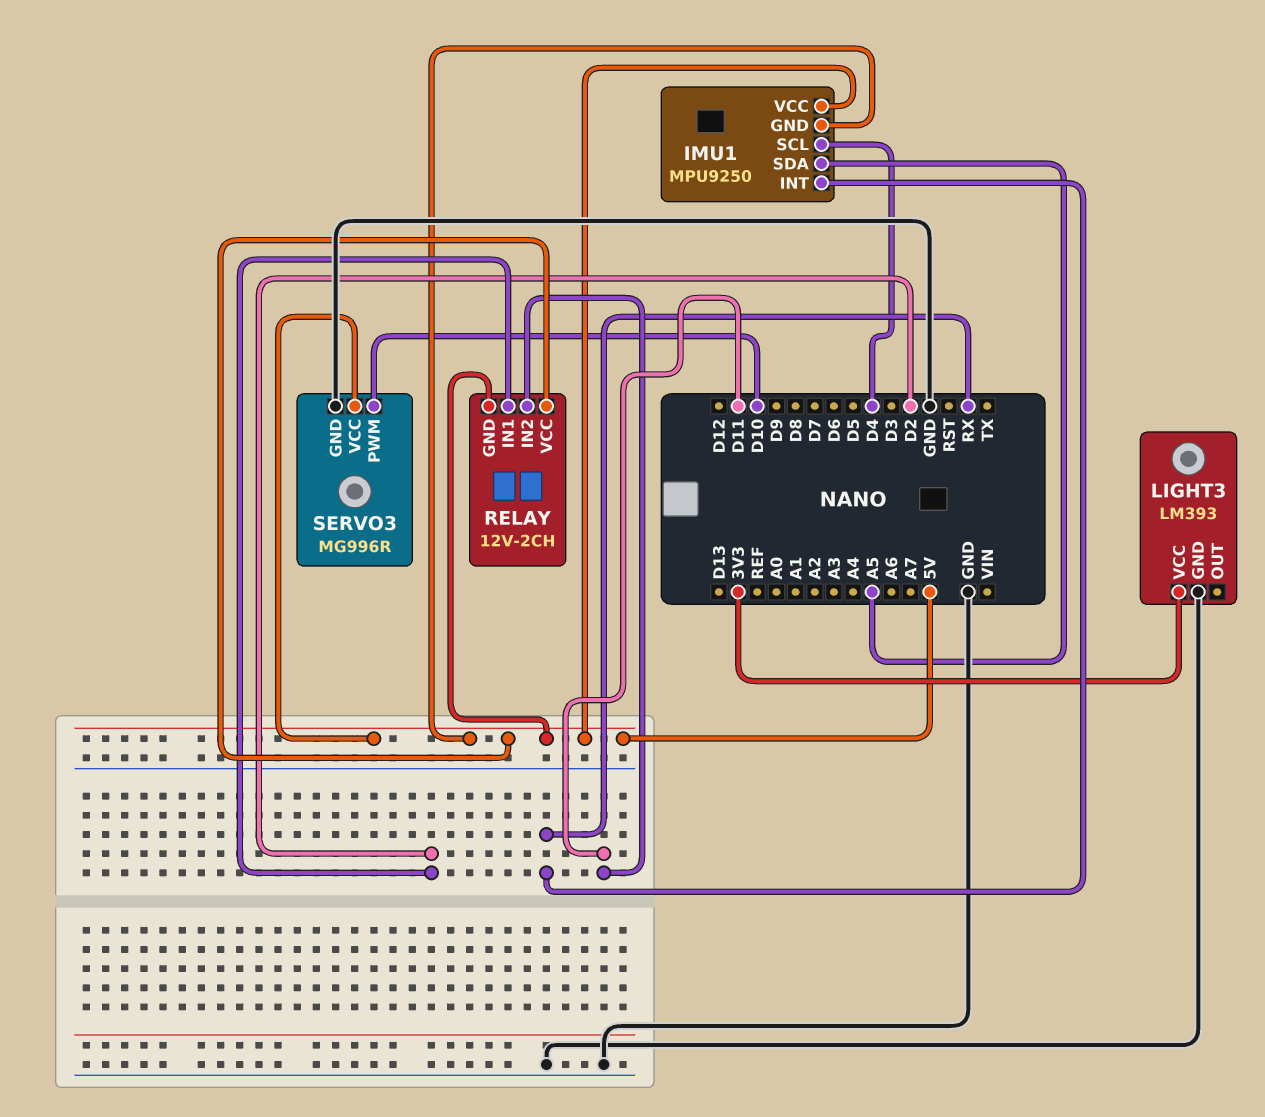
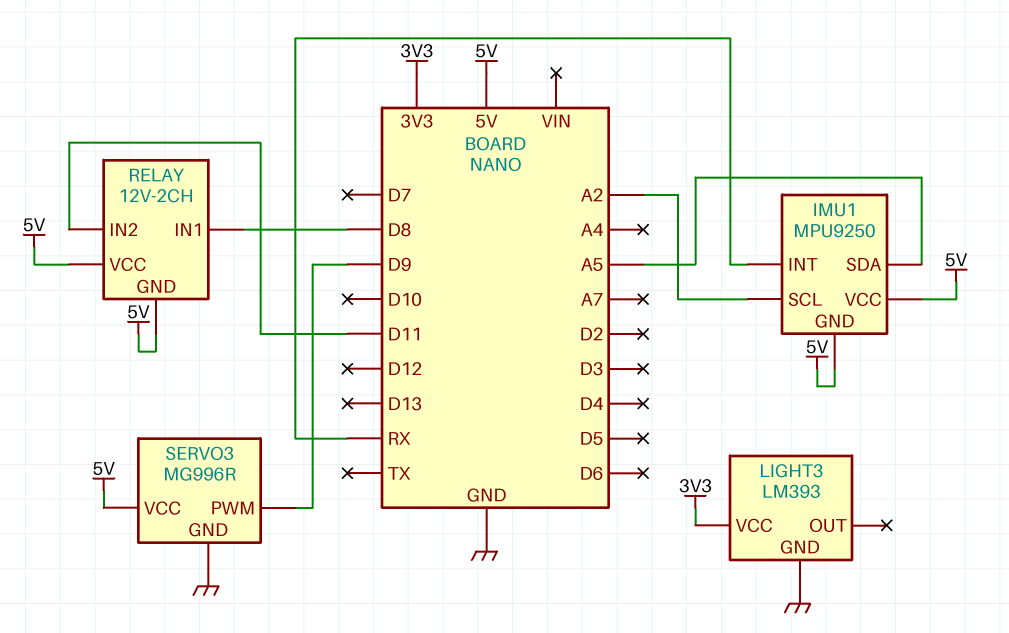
IMU1 pin SCL: D4 -> A2
RELAY pin IN1: D2 -> D8
SERVO3 pin PWM: D10 -> D9

